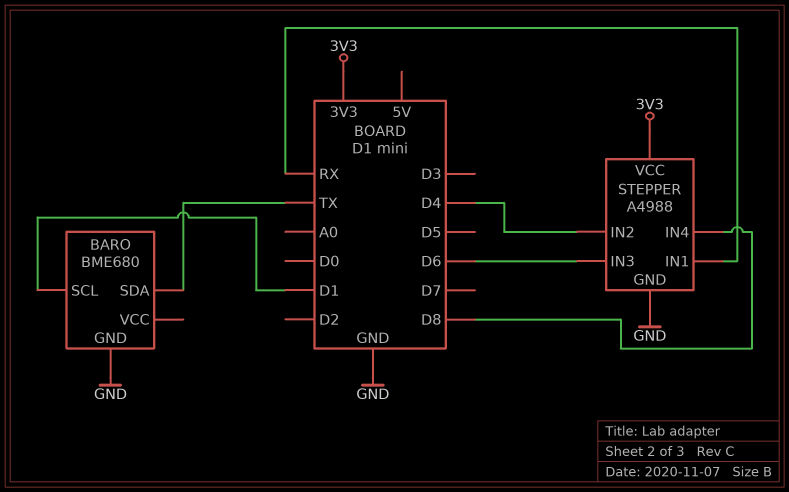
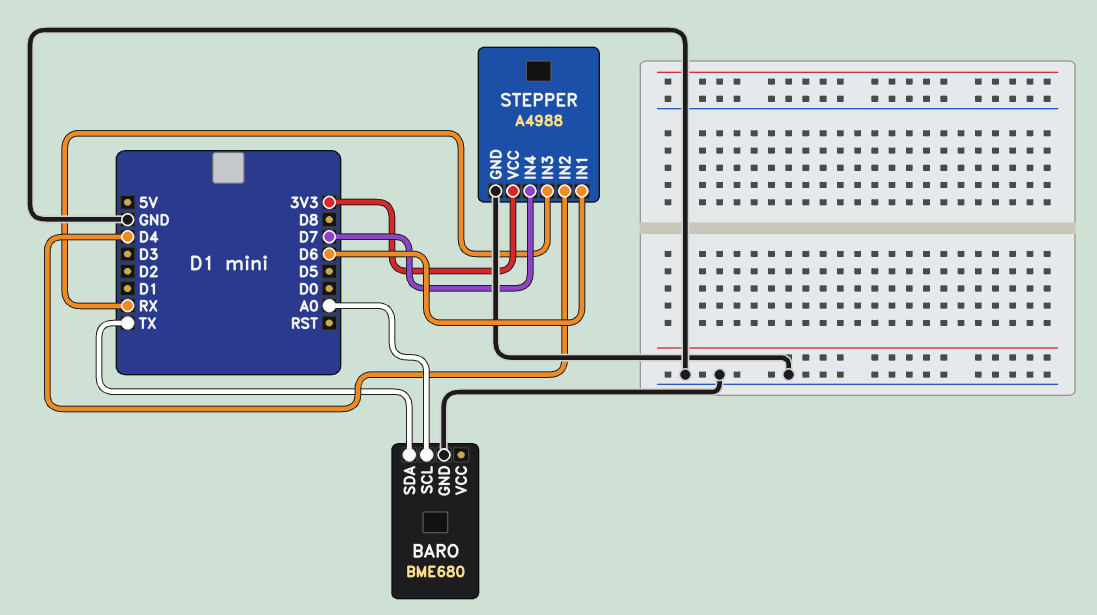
BARO pin SCL: D1 -> A0
STEPPER pin IN1: RX -> D6
STEPPER pin IN3: D6 -> RX
STEPPER pin IN4: D8 -> D7

